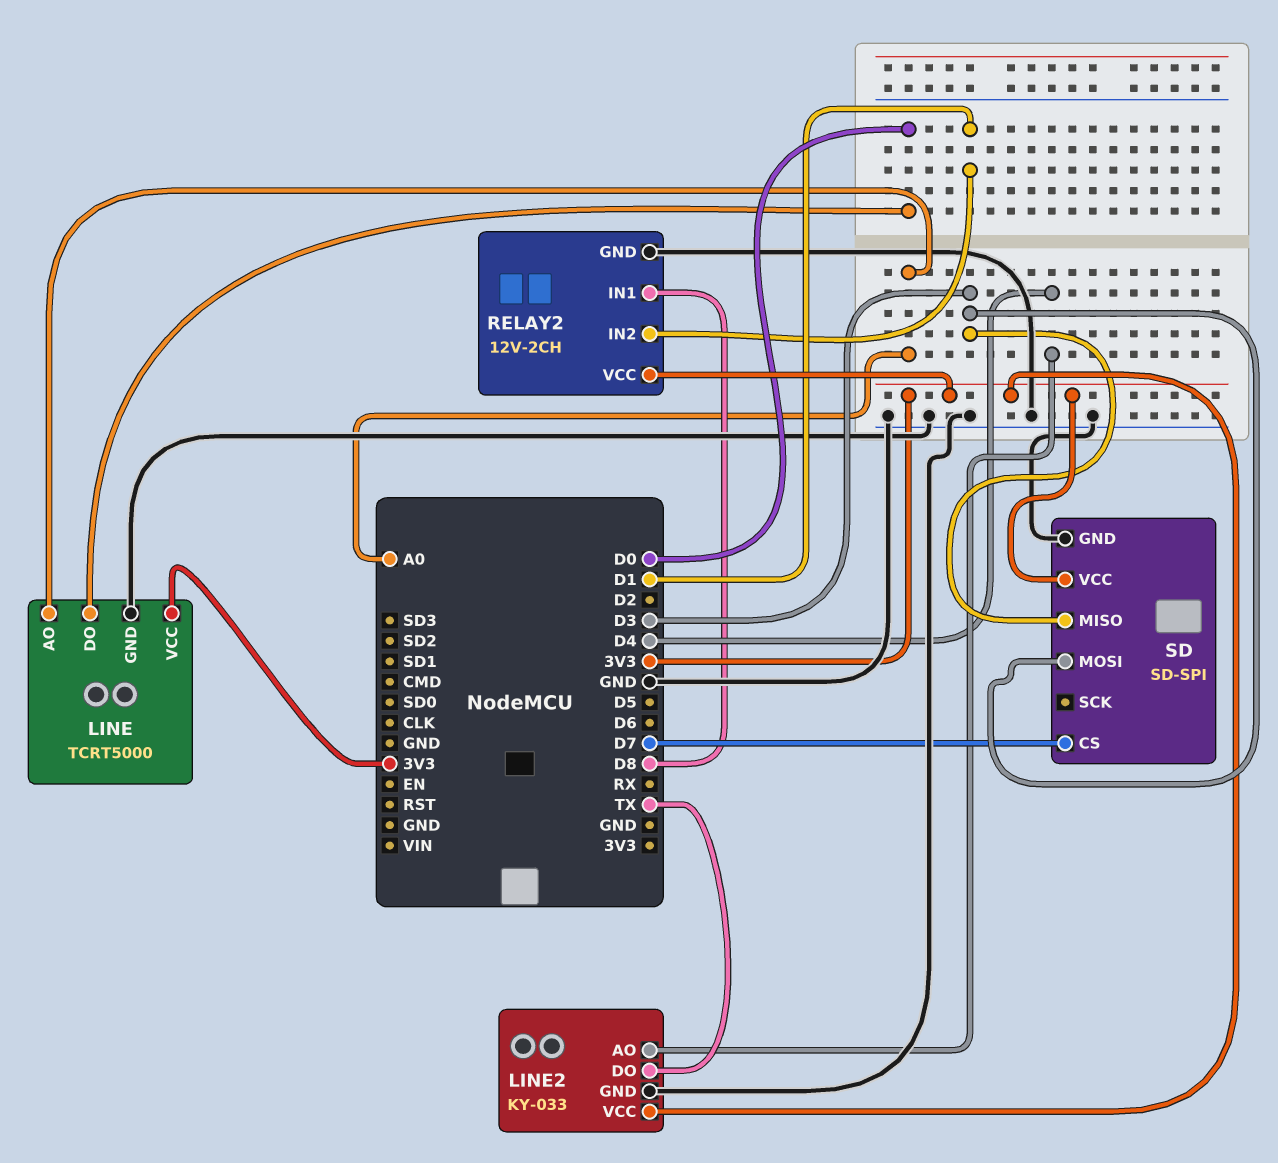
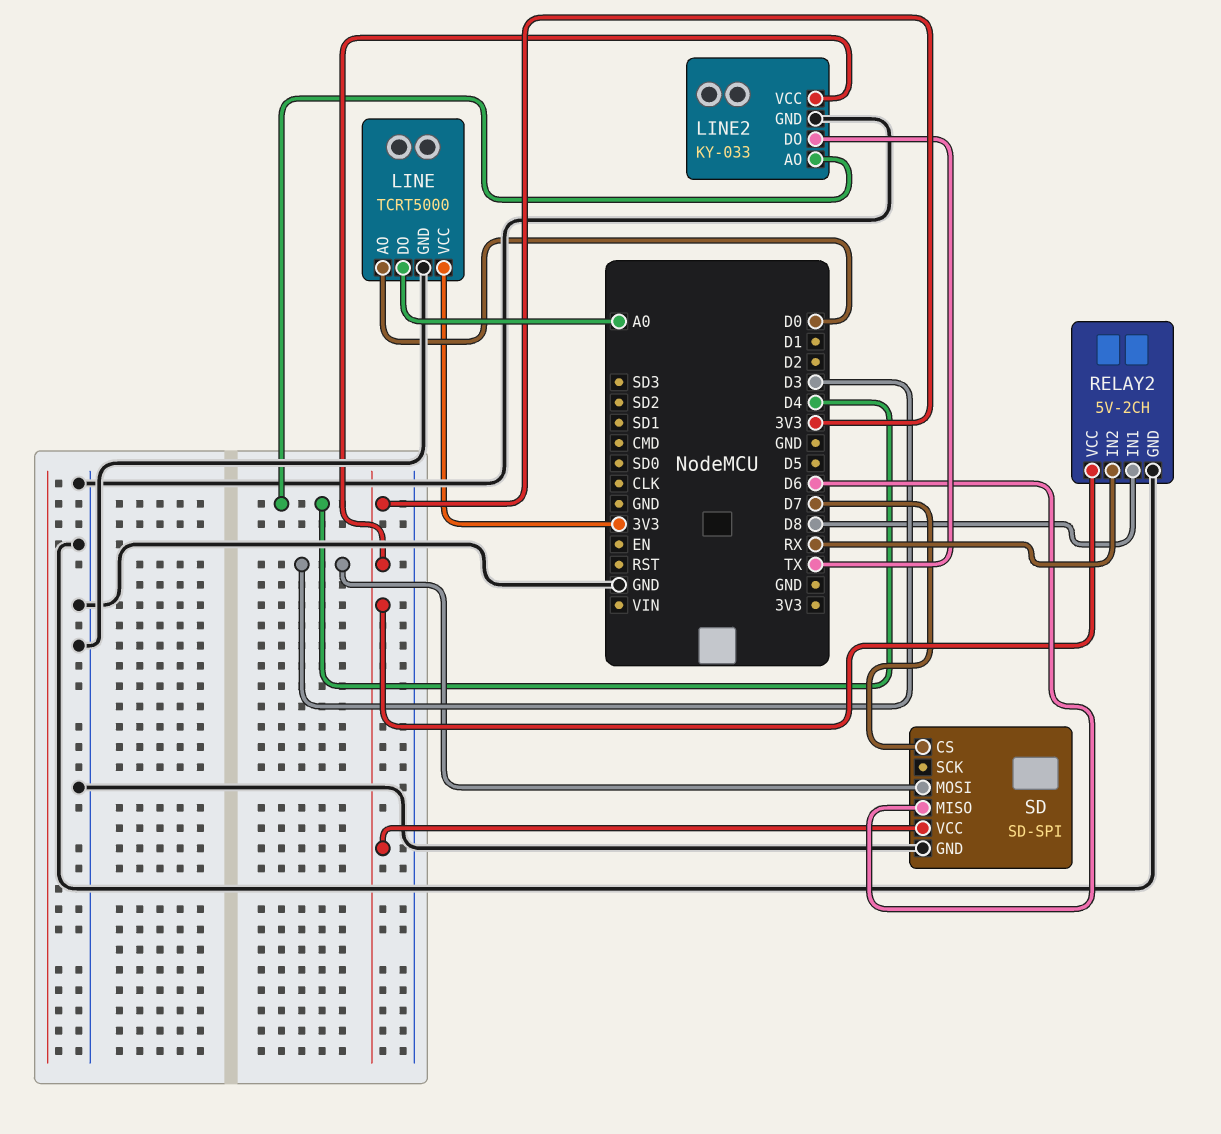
LINE pin AO: A0 -> D0
LINE pin DO: D0 -> A0
RELAY2: 12V-2CH -> 5V-2CH
RELAY2 pin IN2: D1 -> RX
SD pin MISO: D3 -> D6

